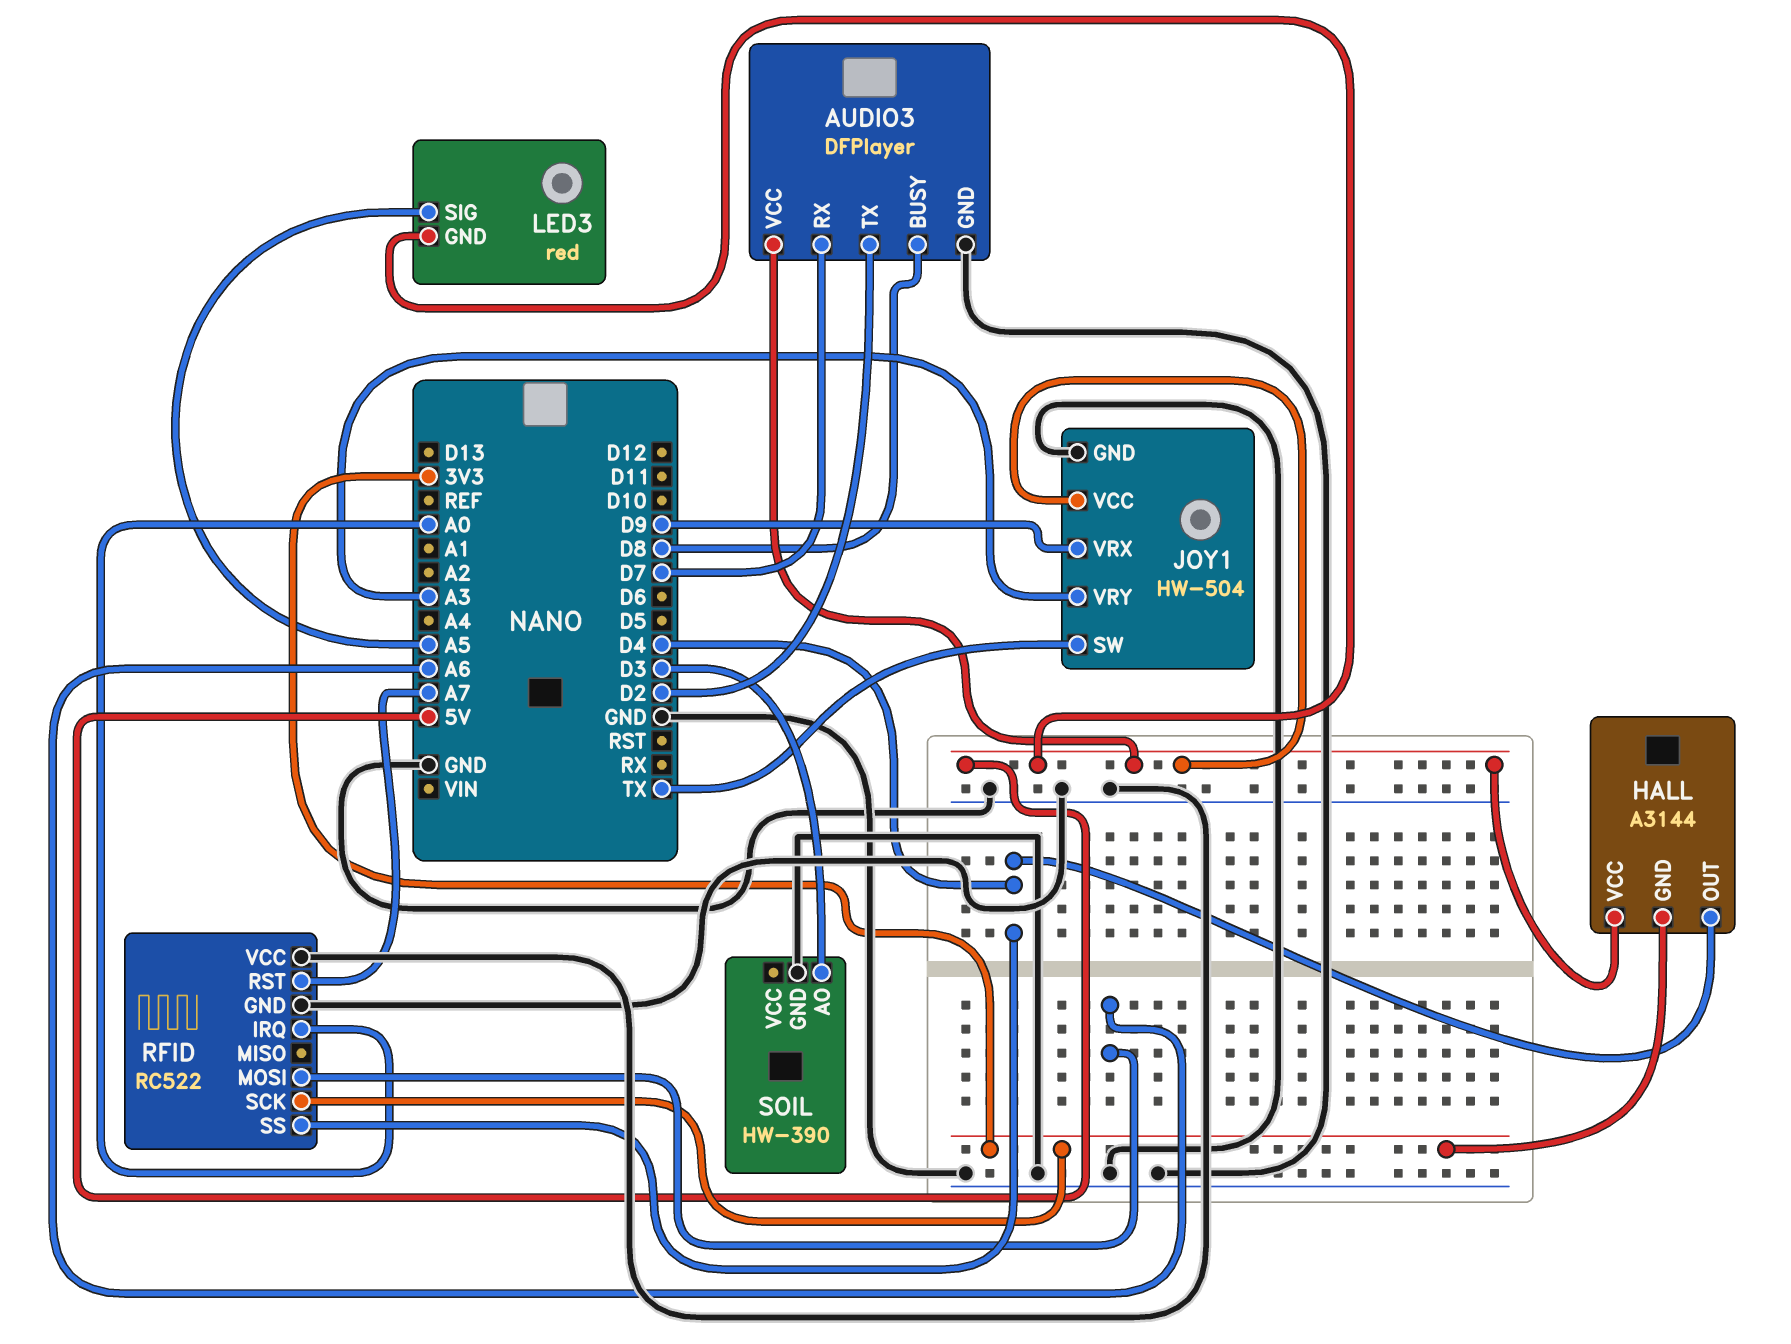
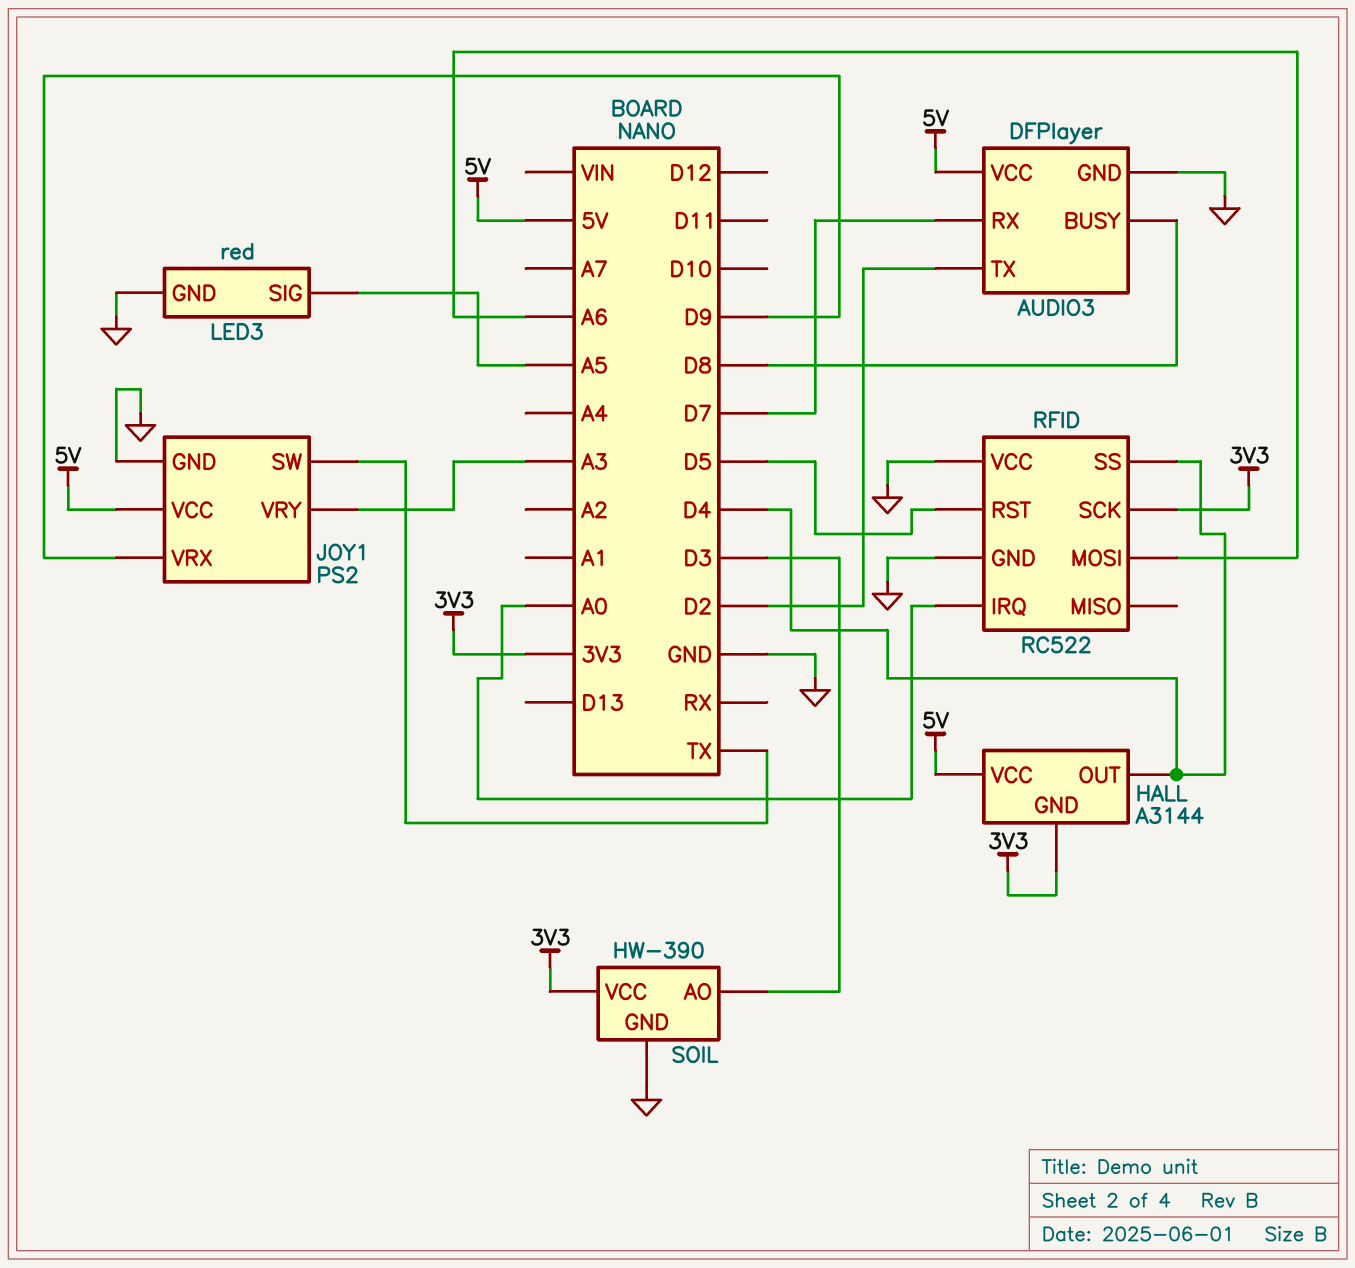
JOY1: HW-504 -> PS2
LED3 pin GND: 5V -> GND
RFID pin RST: A7 -> D5
SOIL pin VCC: none -> 3V3

